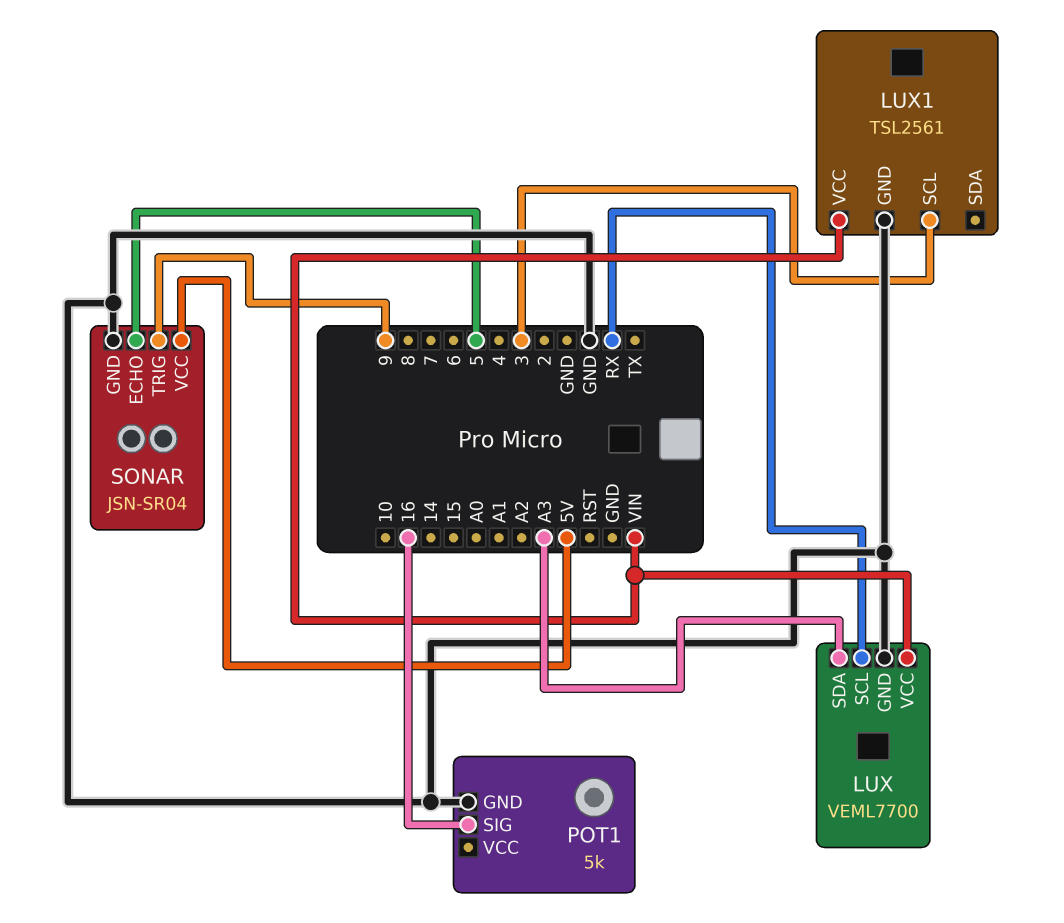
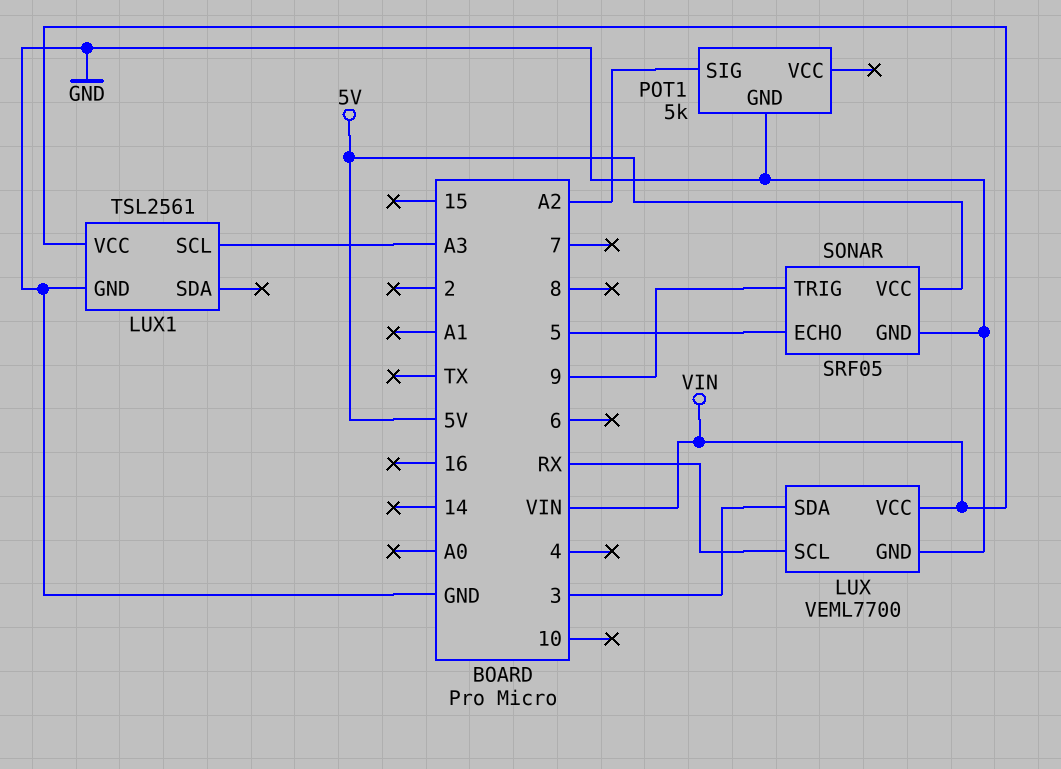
LUX pin SDA: A3 -> 3
LUX1 pin SCL: 3 -> A3
POT1 pin SIG: 16 -> A2
SONAR: JSN-SR04 -> SRF05

